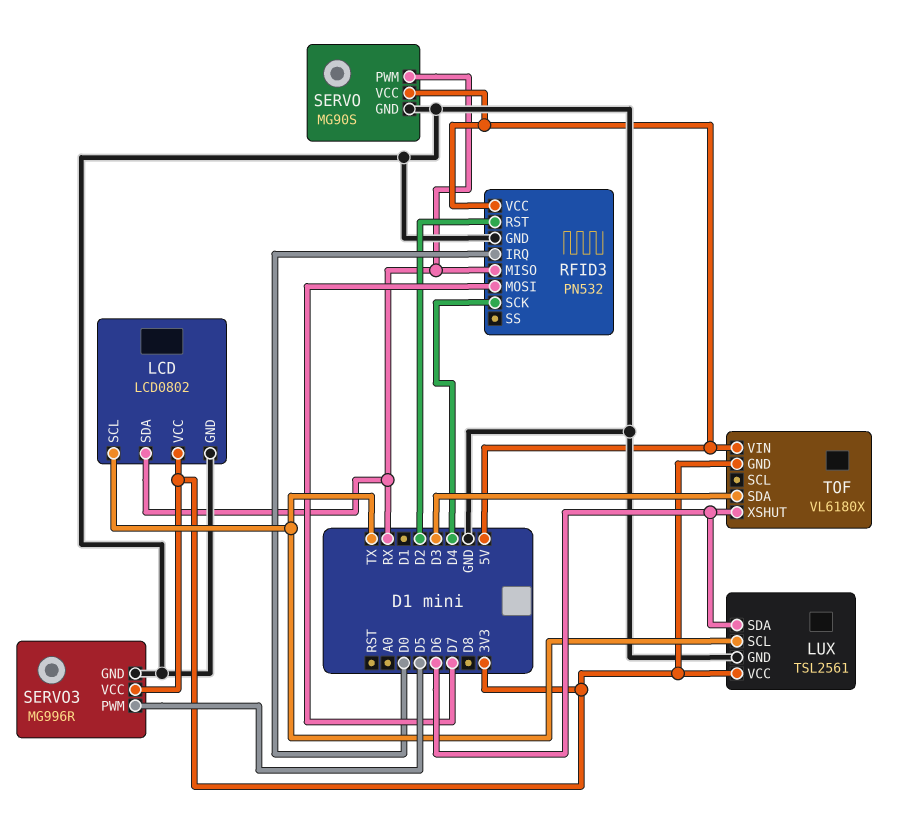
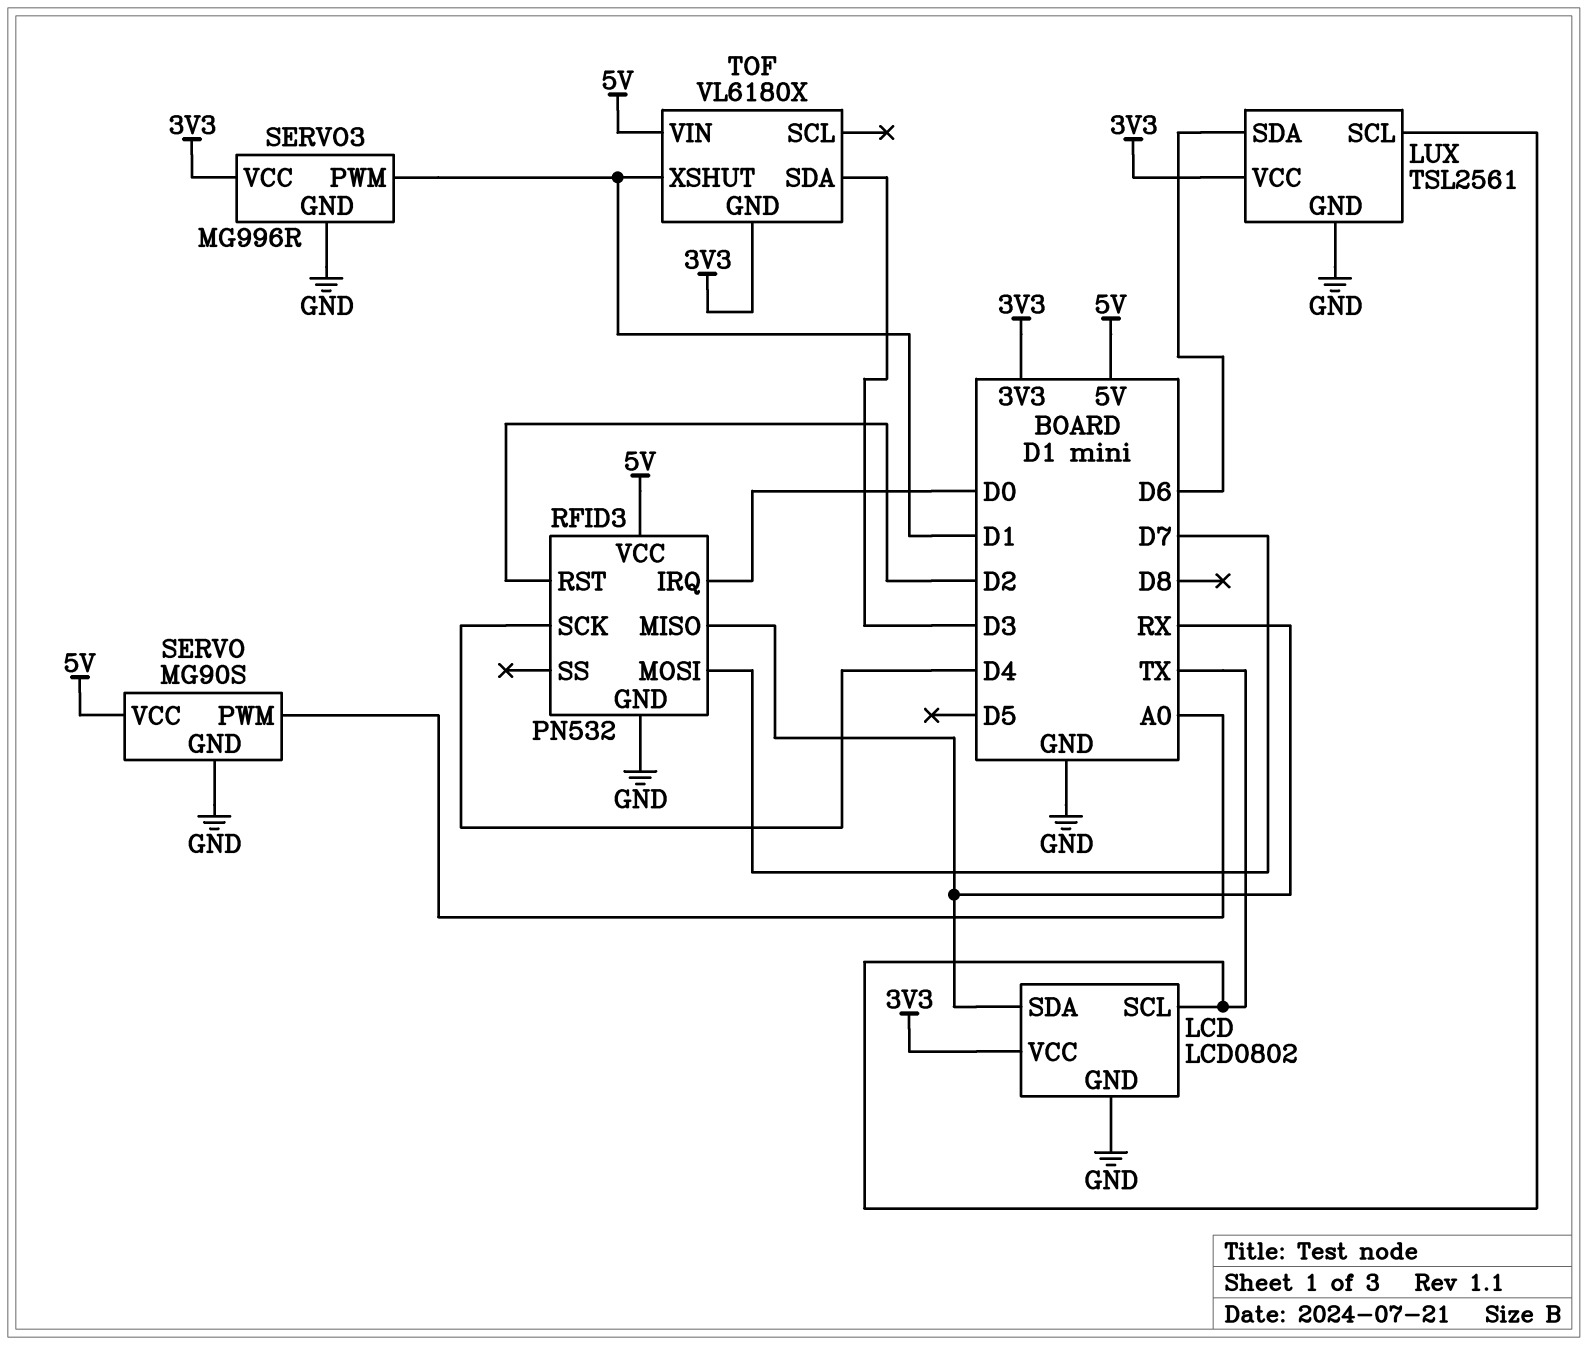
SERVO pin PWM: RX -> A0
SERVO3 pin PWM: D5 -> D1
TOF pin XSHUT: D6 -> D1

